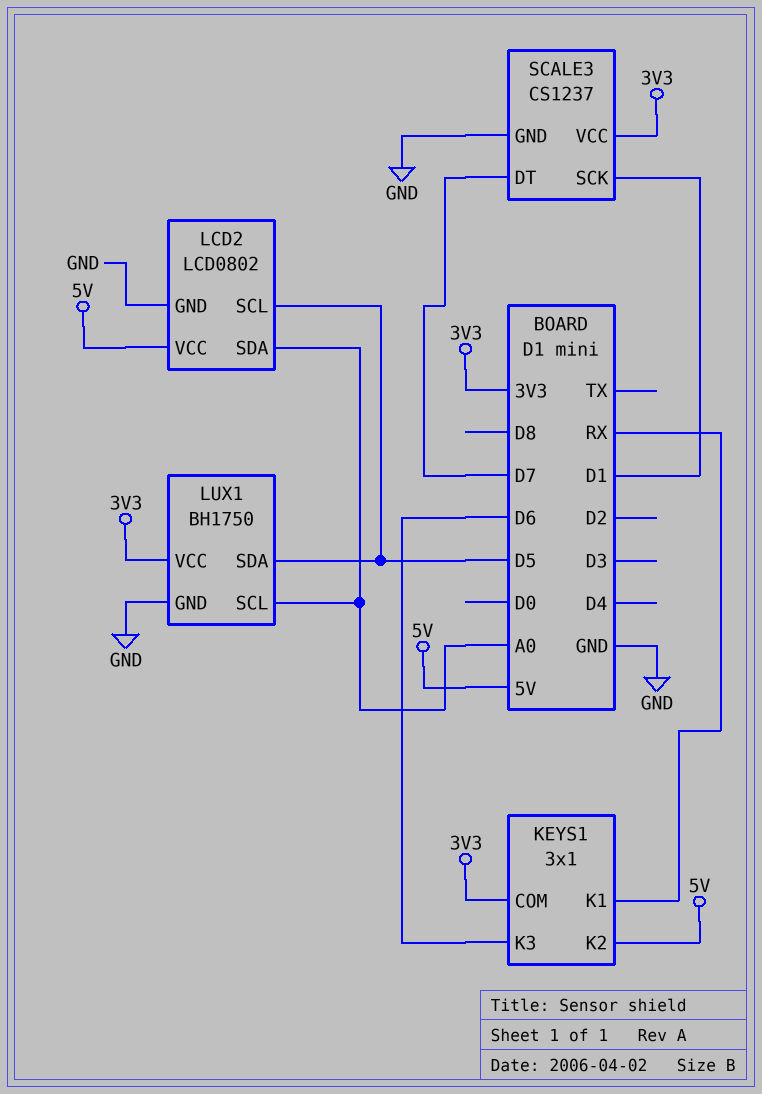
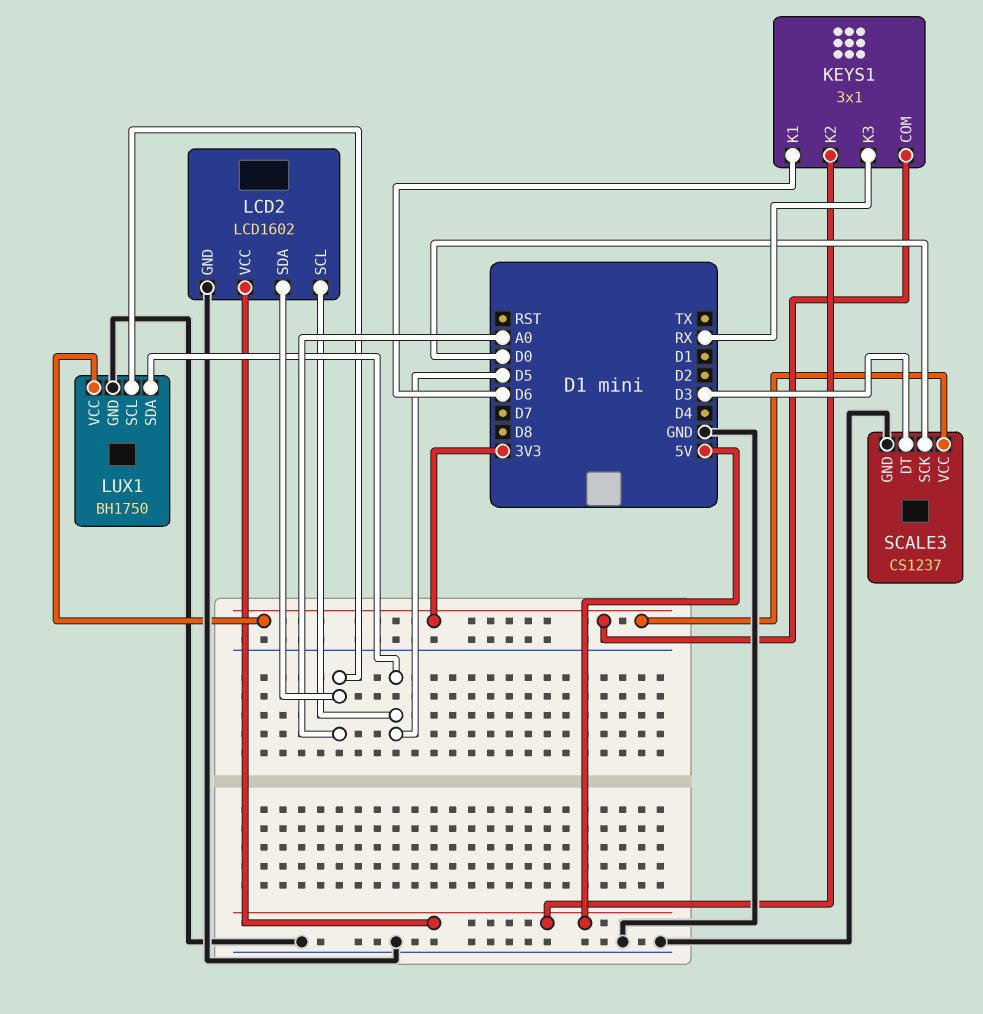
KEYS1 pin K1: RX -> D6
KEYS1 pin K3: D6 -> RX
LCD2: LCD0802 -> LCD1602
SCALE3 pin DT: D7 -> D3
SCALE3 pin SCK: D1 -> D0

